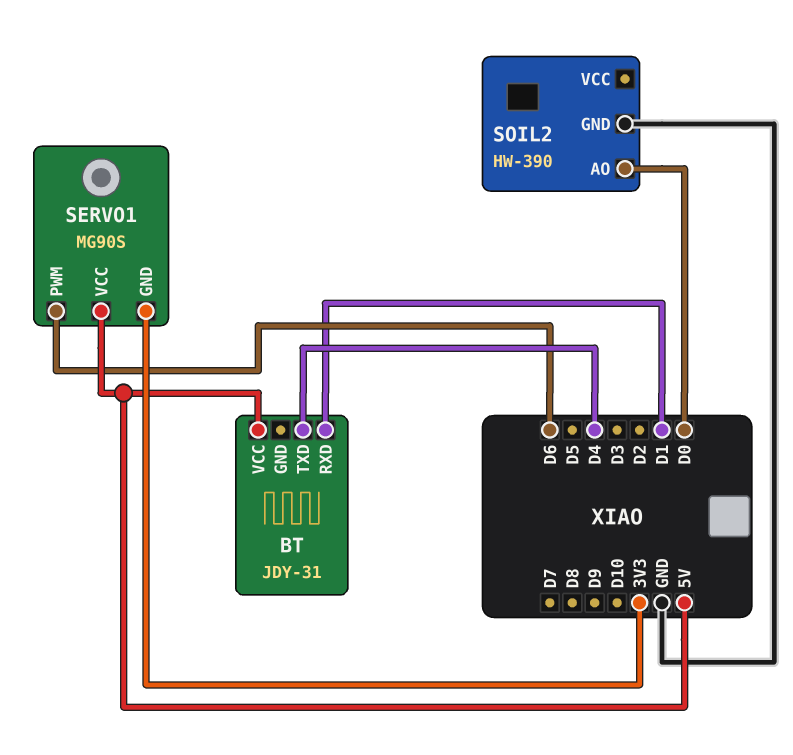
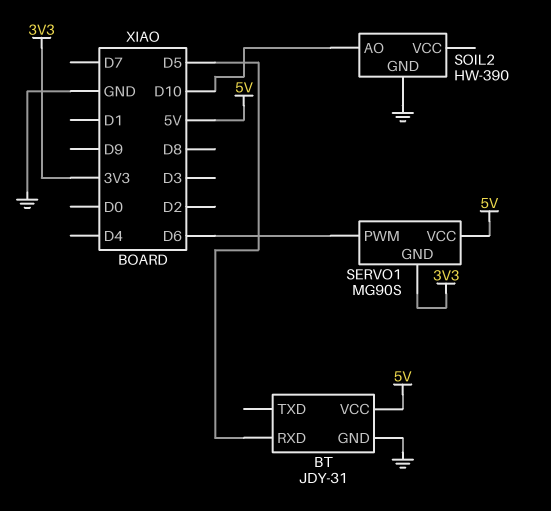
BT pin GND: none -> GND
BT pin RXD: D1 -> D5
BT pin TXD: D4 -> none
SOIL2 pin AO: D0 -> D10

